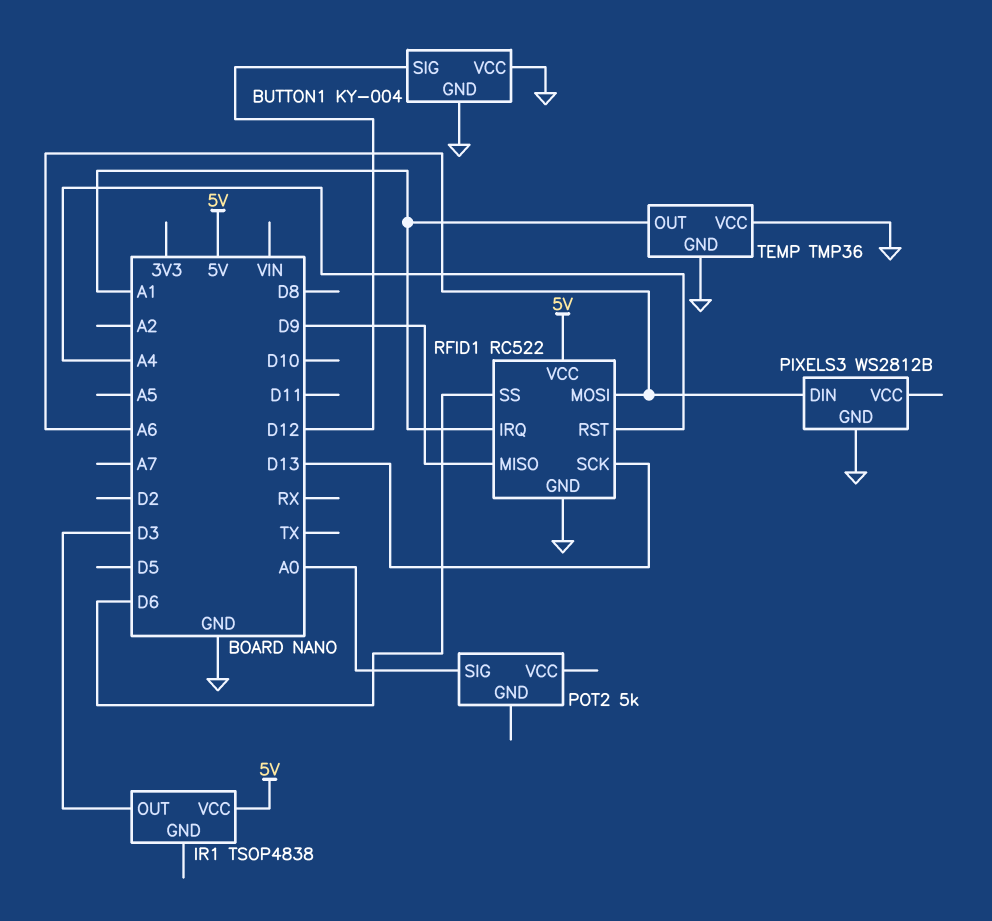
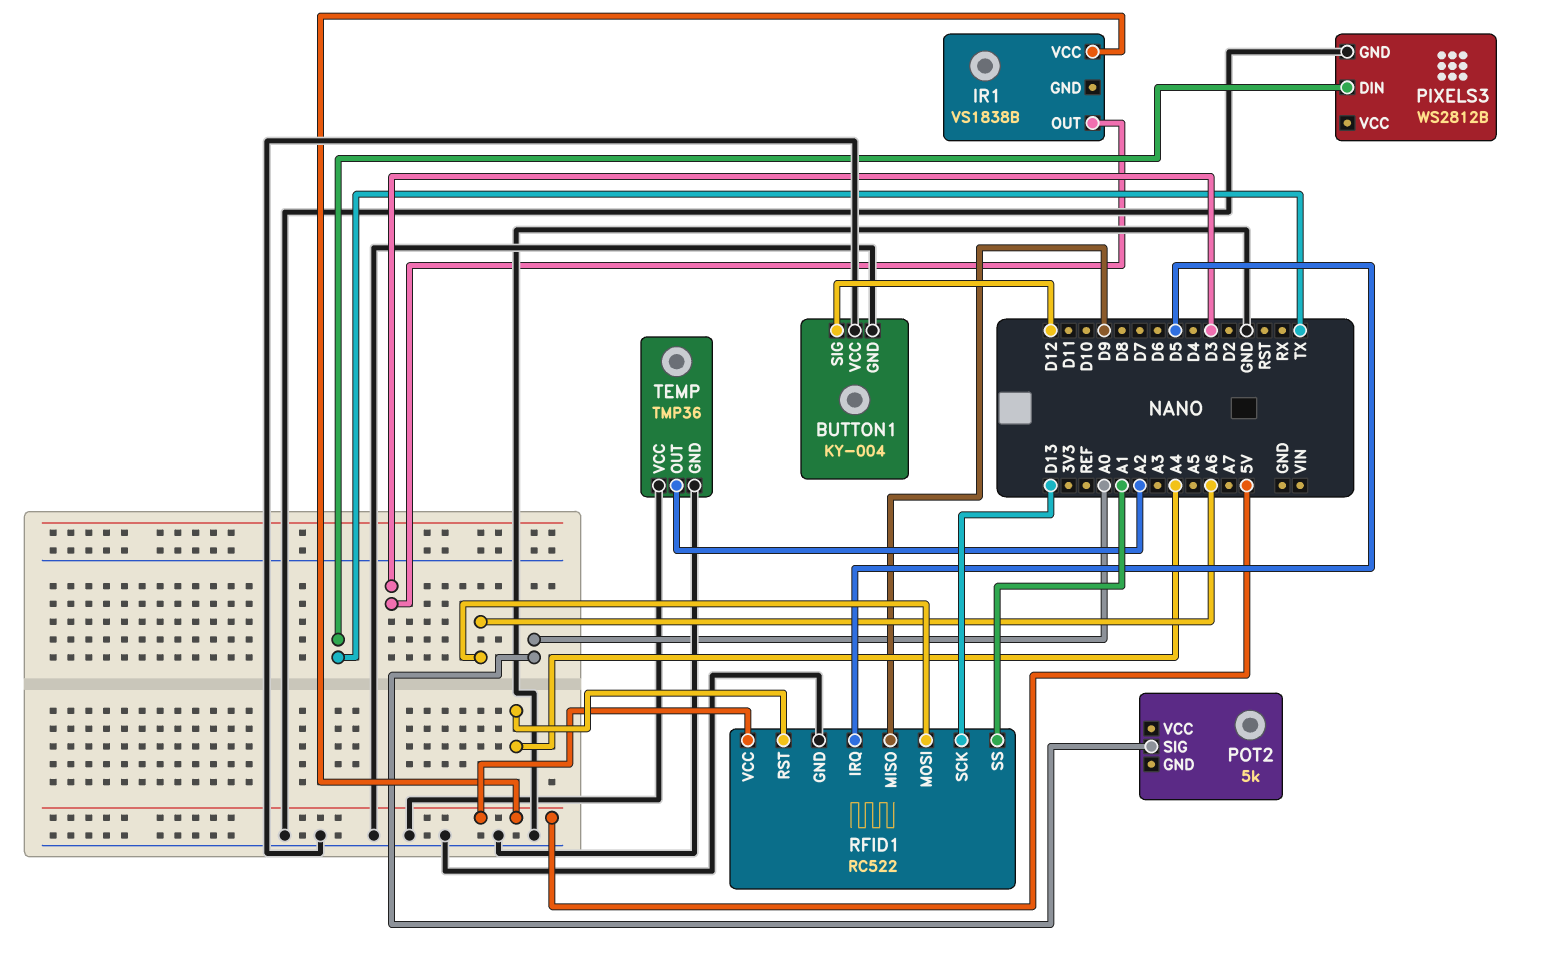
IR1: TSOP4838 -> VS1838B
PIXELS3 pin DIN: A6 -> TX
RFID1 pin IRQ: A1 -> D5
RFID1 pin SS: D6 -> A1
TEMP pin OUT: A1 -> A2

